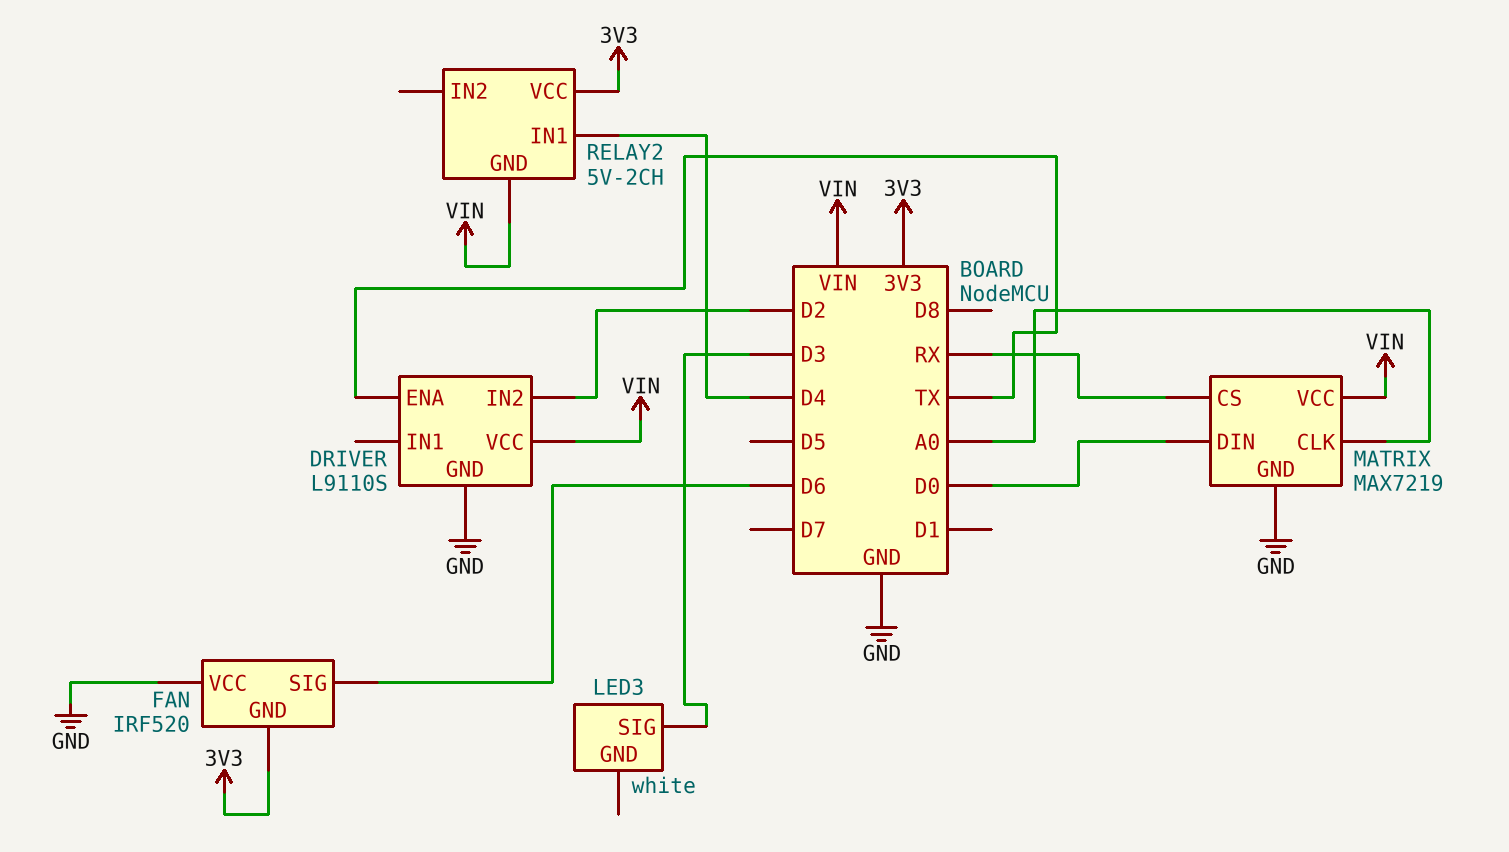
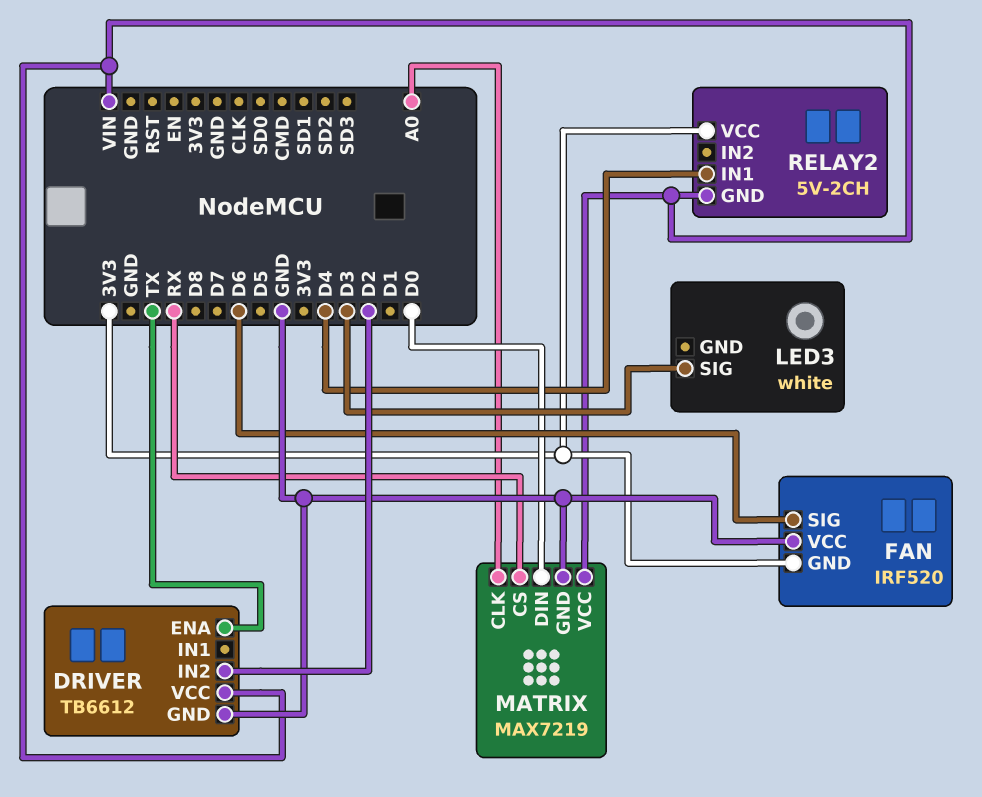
DRIVER: L9110S -> TB6612

